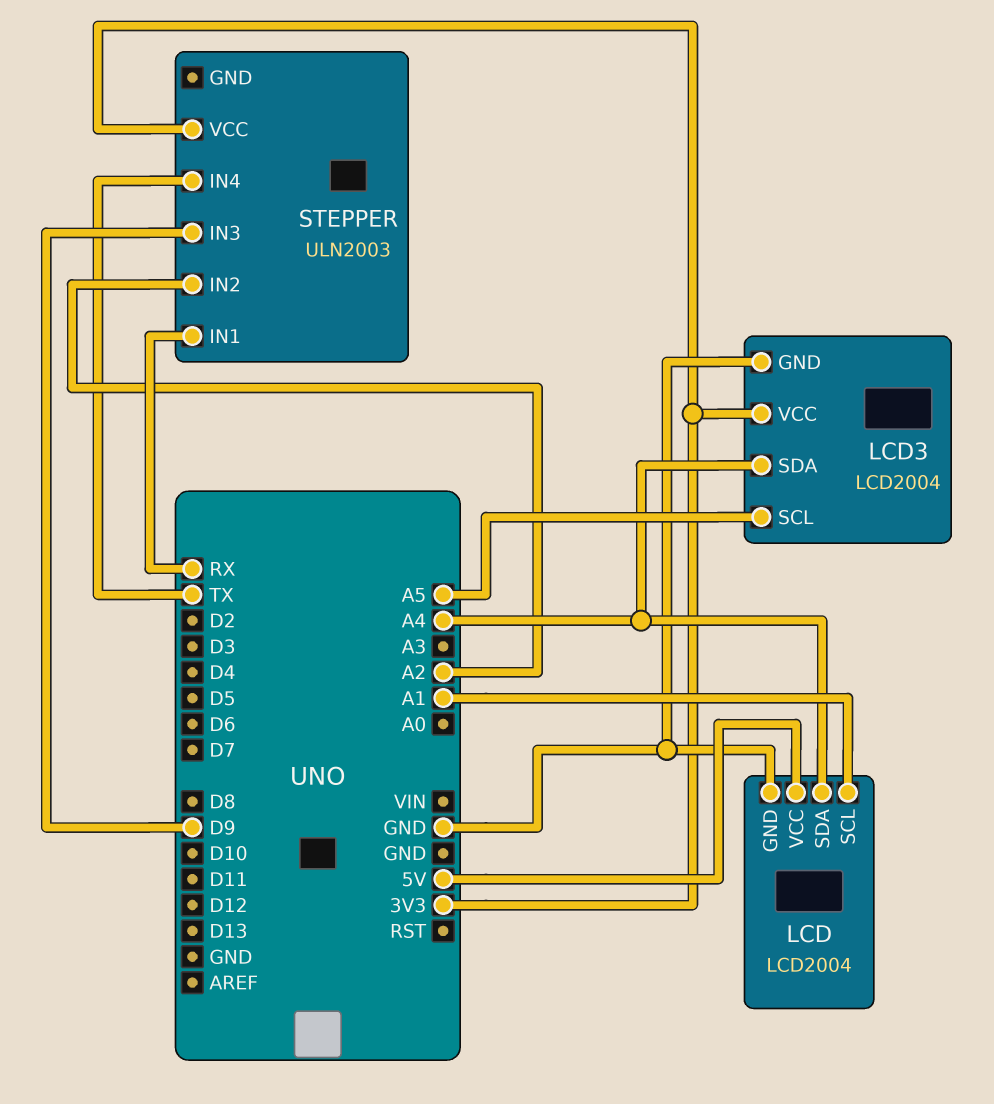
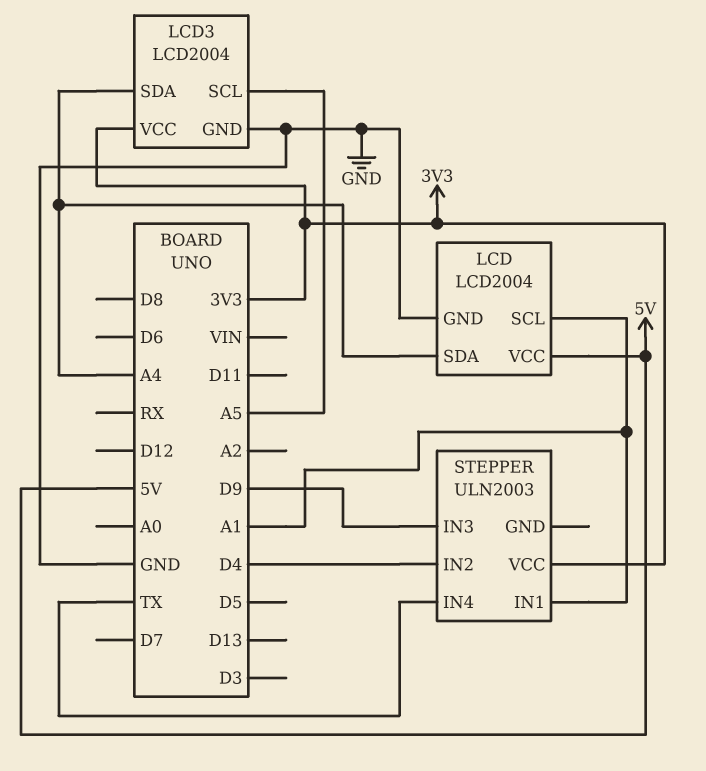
STEPPER pin IN1: RX -> A1
STEPPER pin IN2: A2 -> D4

